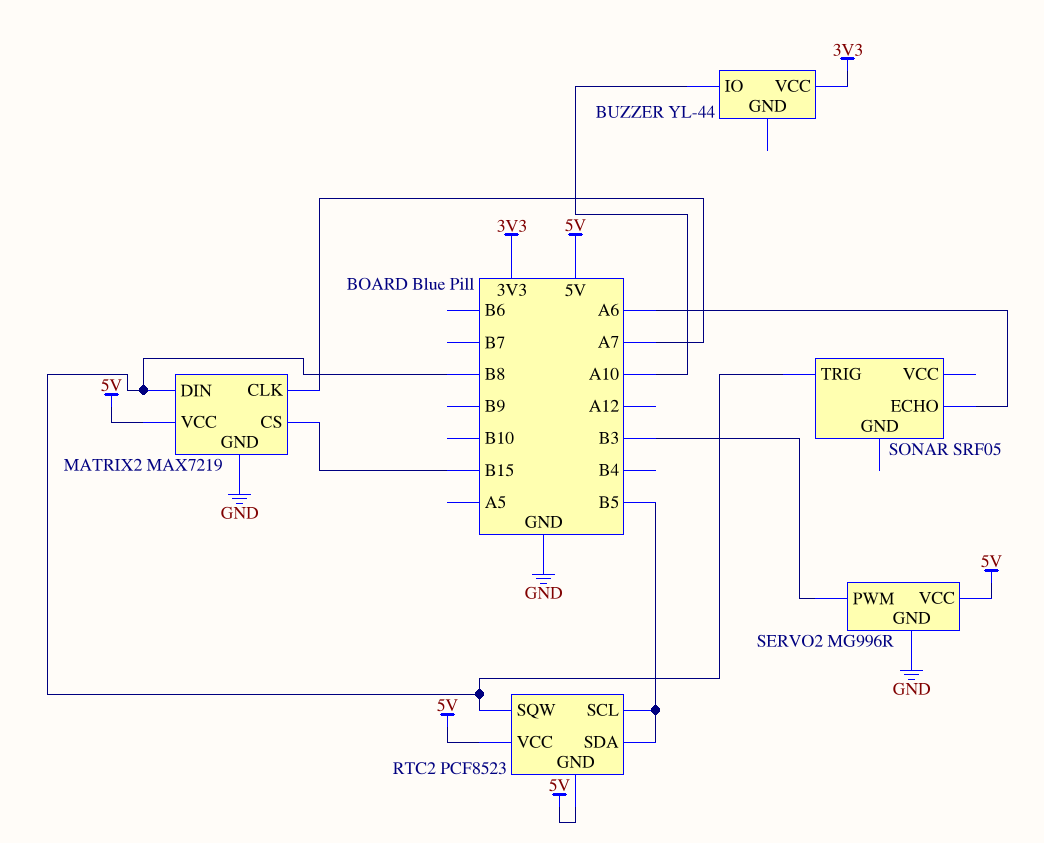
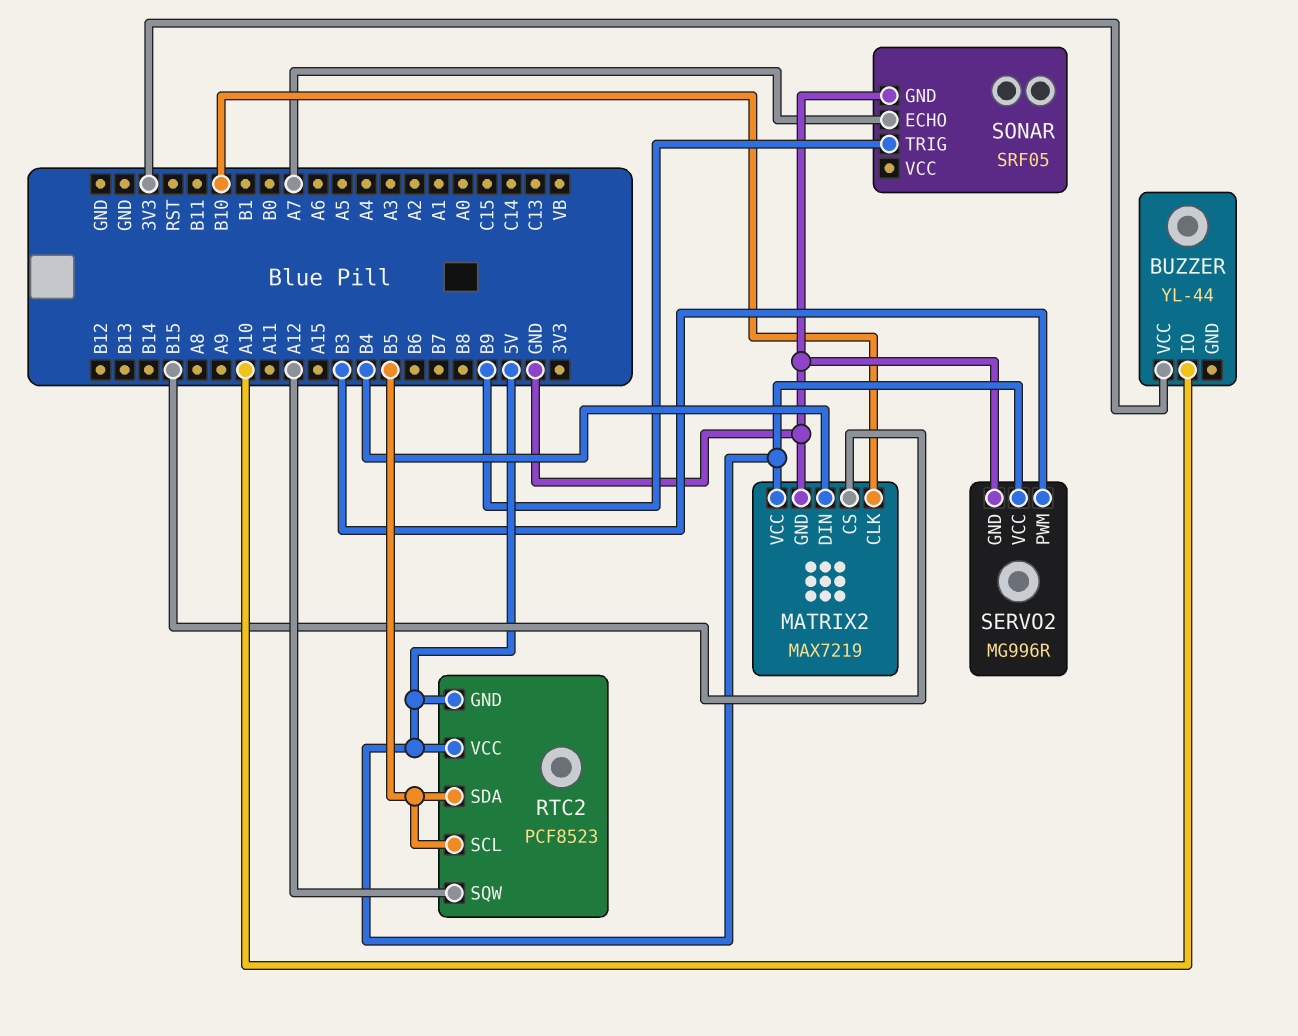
MATRIX2 pin CLK: A7 -> B10
MATRIX2 pin DIN: B8 -> B4
RTC2 pin SQW: B8 -> A12
SONAR pin ECHO: A6 -> A7
SONAR pin GND: none -> GND
SONAR pin TRIG: B8 -> B9

